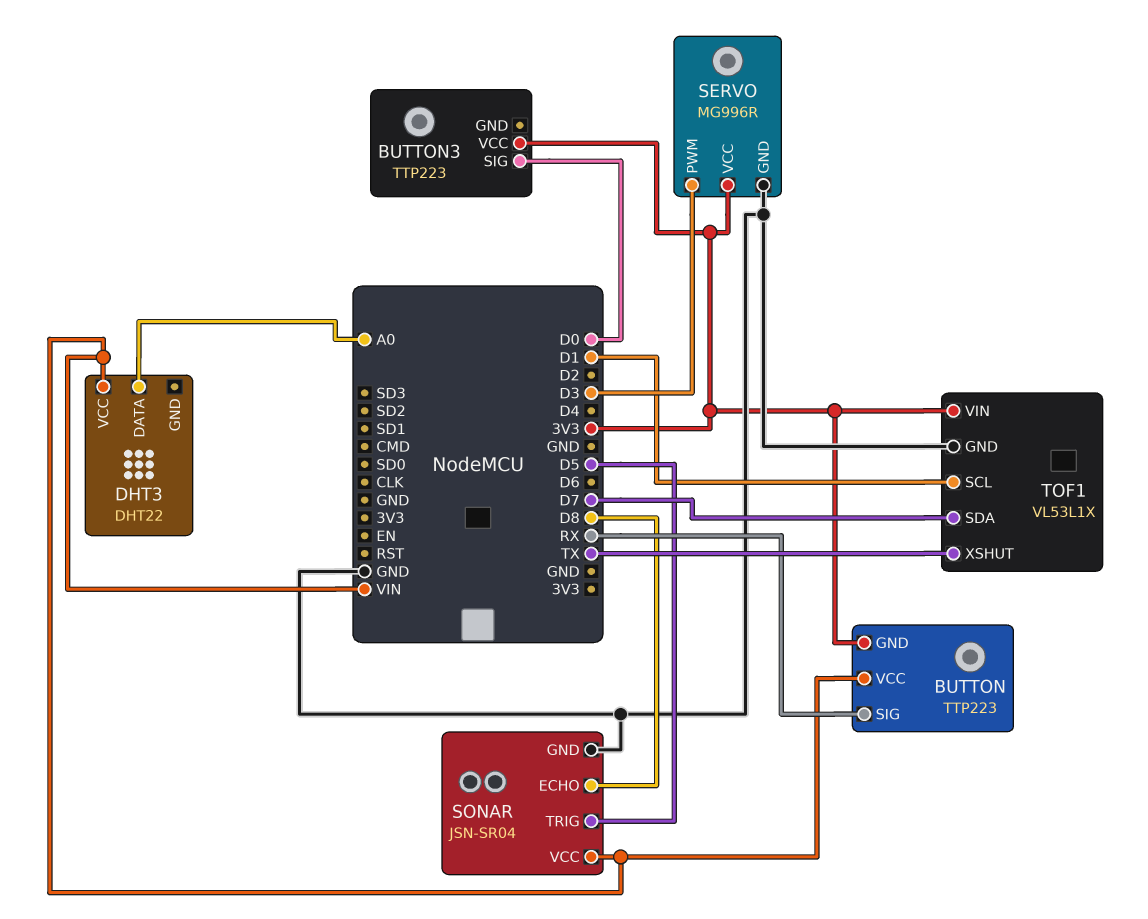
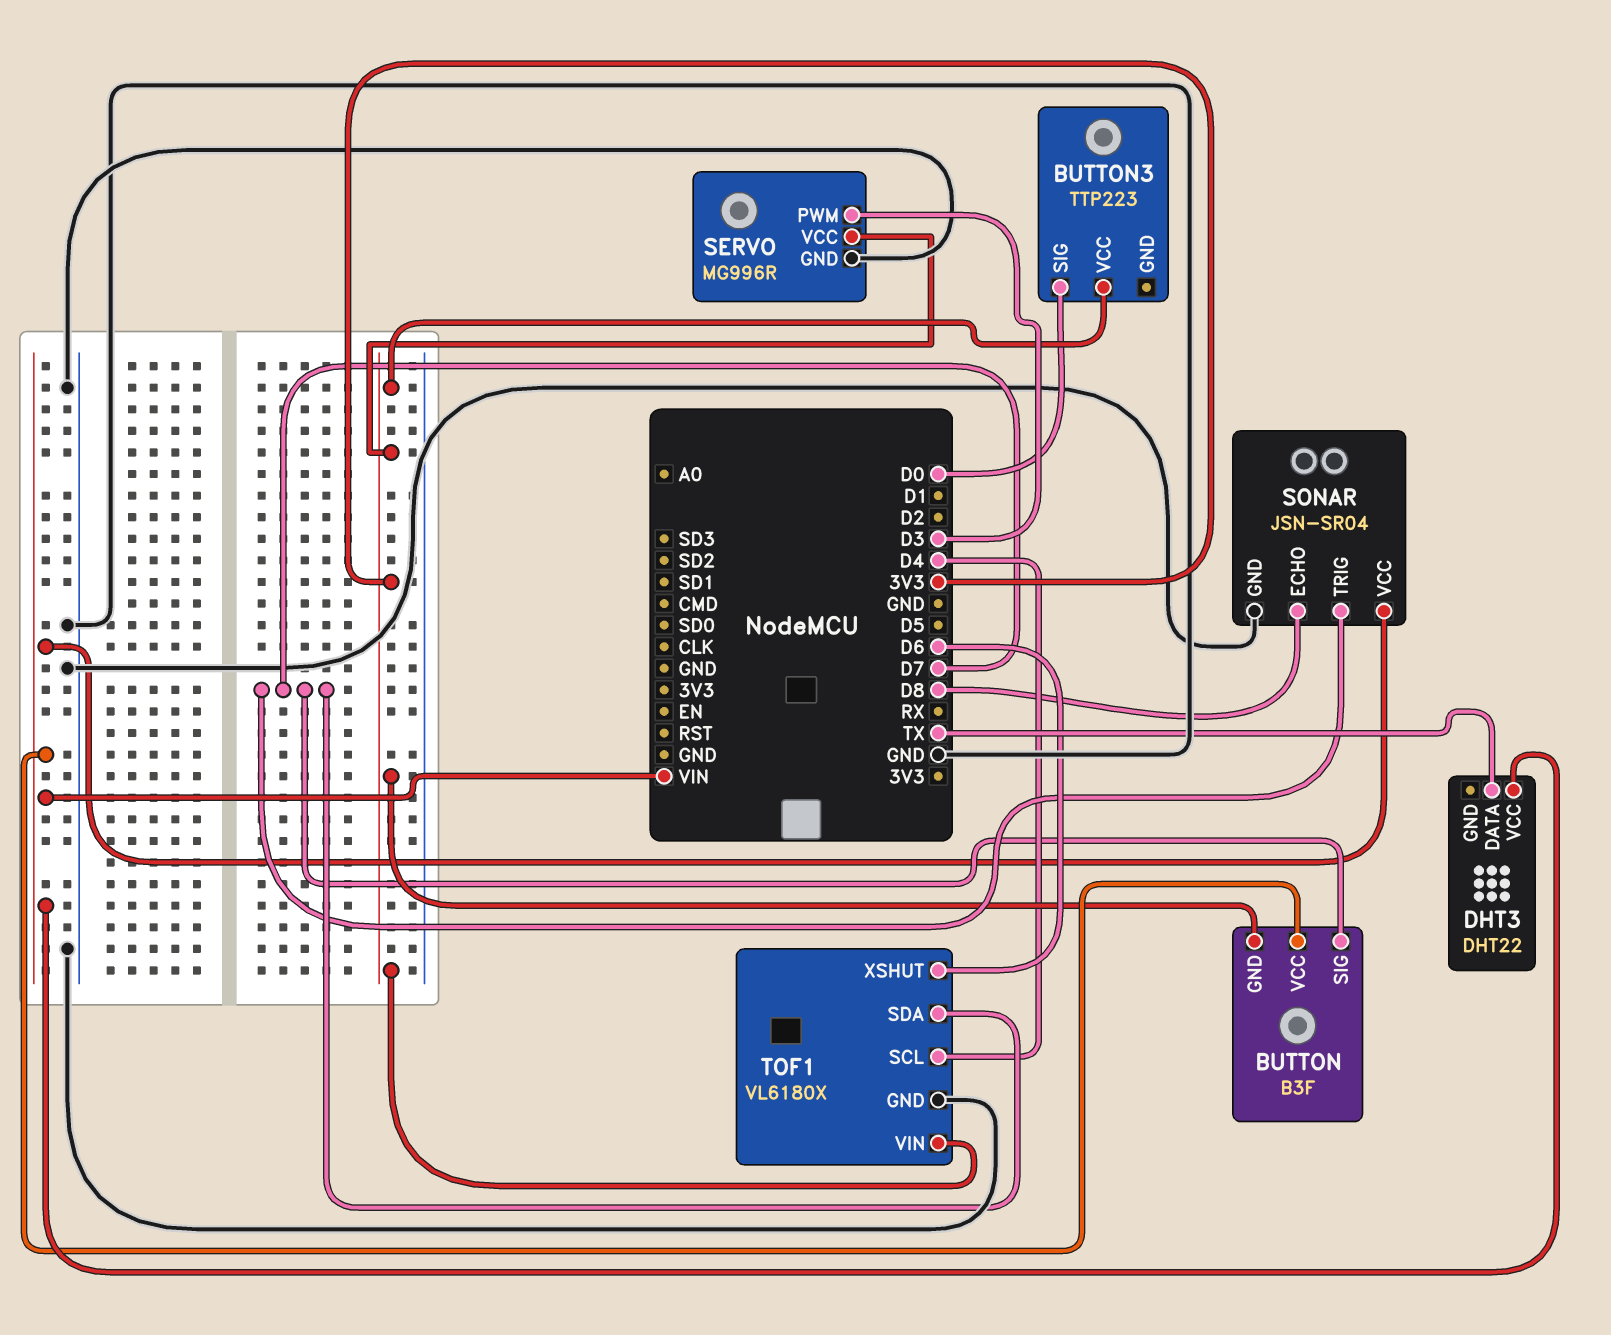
BUTTON: TTP223 -> B3F
BUTTON pin SIG: RX -> D7
DHT3 pin DATA: A0 -> TX
SONAR pin TRIG: D5 -> D7
TOF1: VL53L1X -> VL6180X
TOF1 pin SCL: D1 -> D4
TOF1 pin XSHUT: TX -> D6

